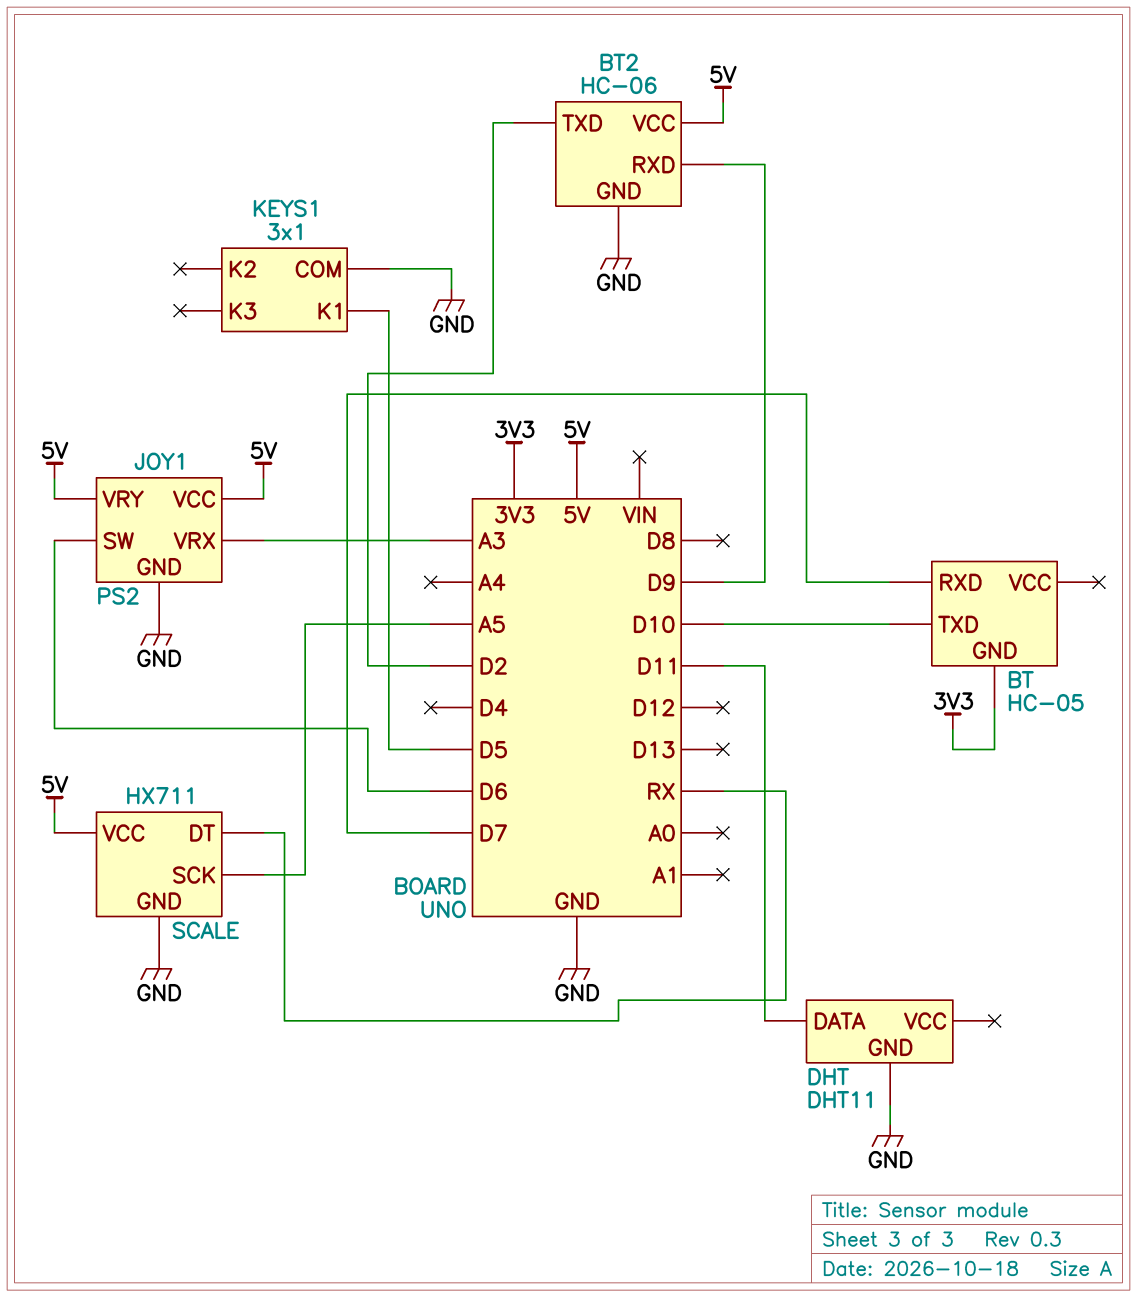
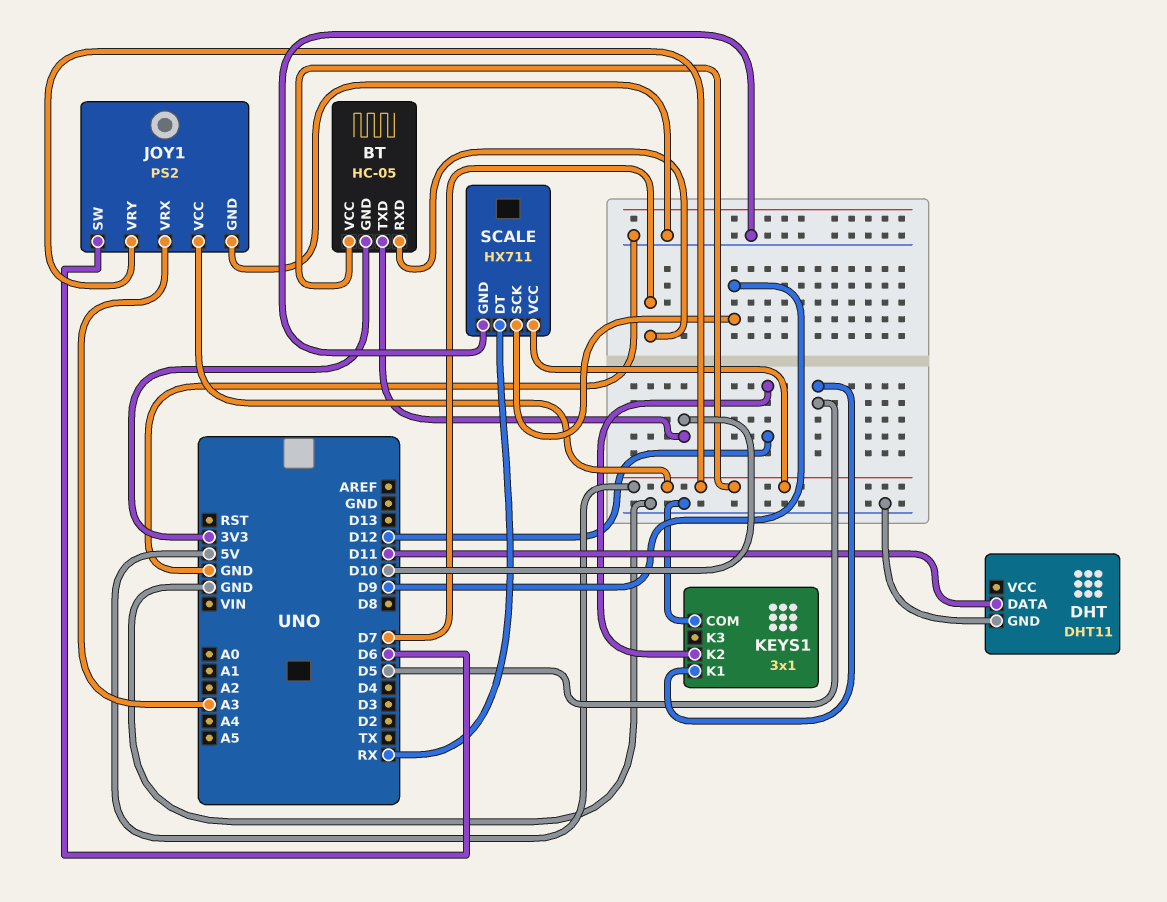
BT pin VCC: none -> 5V
BT2: HC-06 -> none
BT2 pin GND: GND -> none
BT2 pin RXD: D9 -> none
BT2 pin TXD: D2 -> none
BT2 pin VCC: 5V -> none
KEYS1 pin K2: none -> D12
SCALE pin SCK: A5 -> D9

